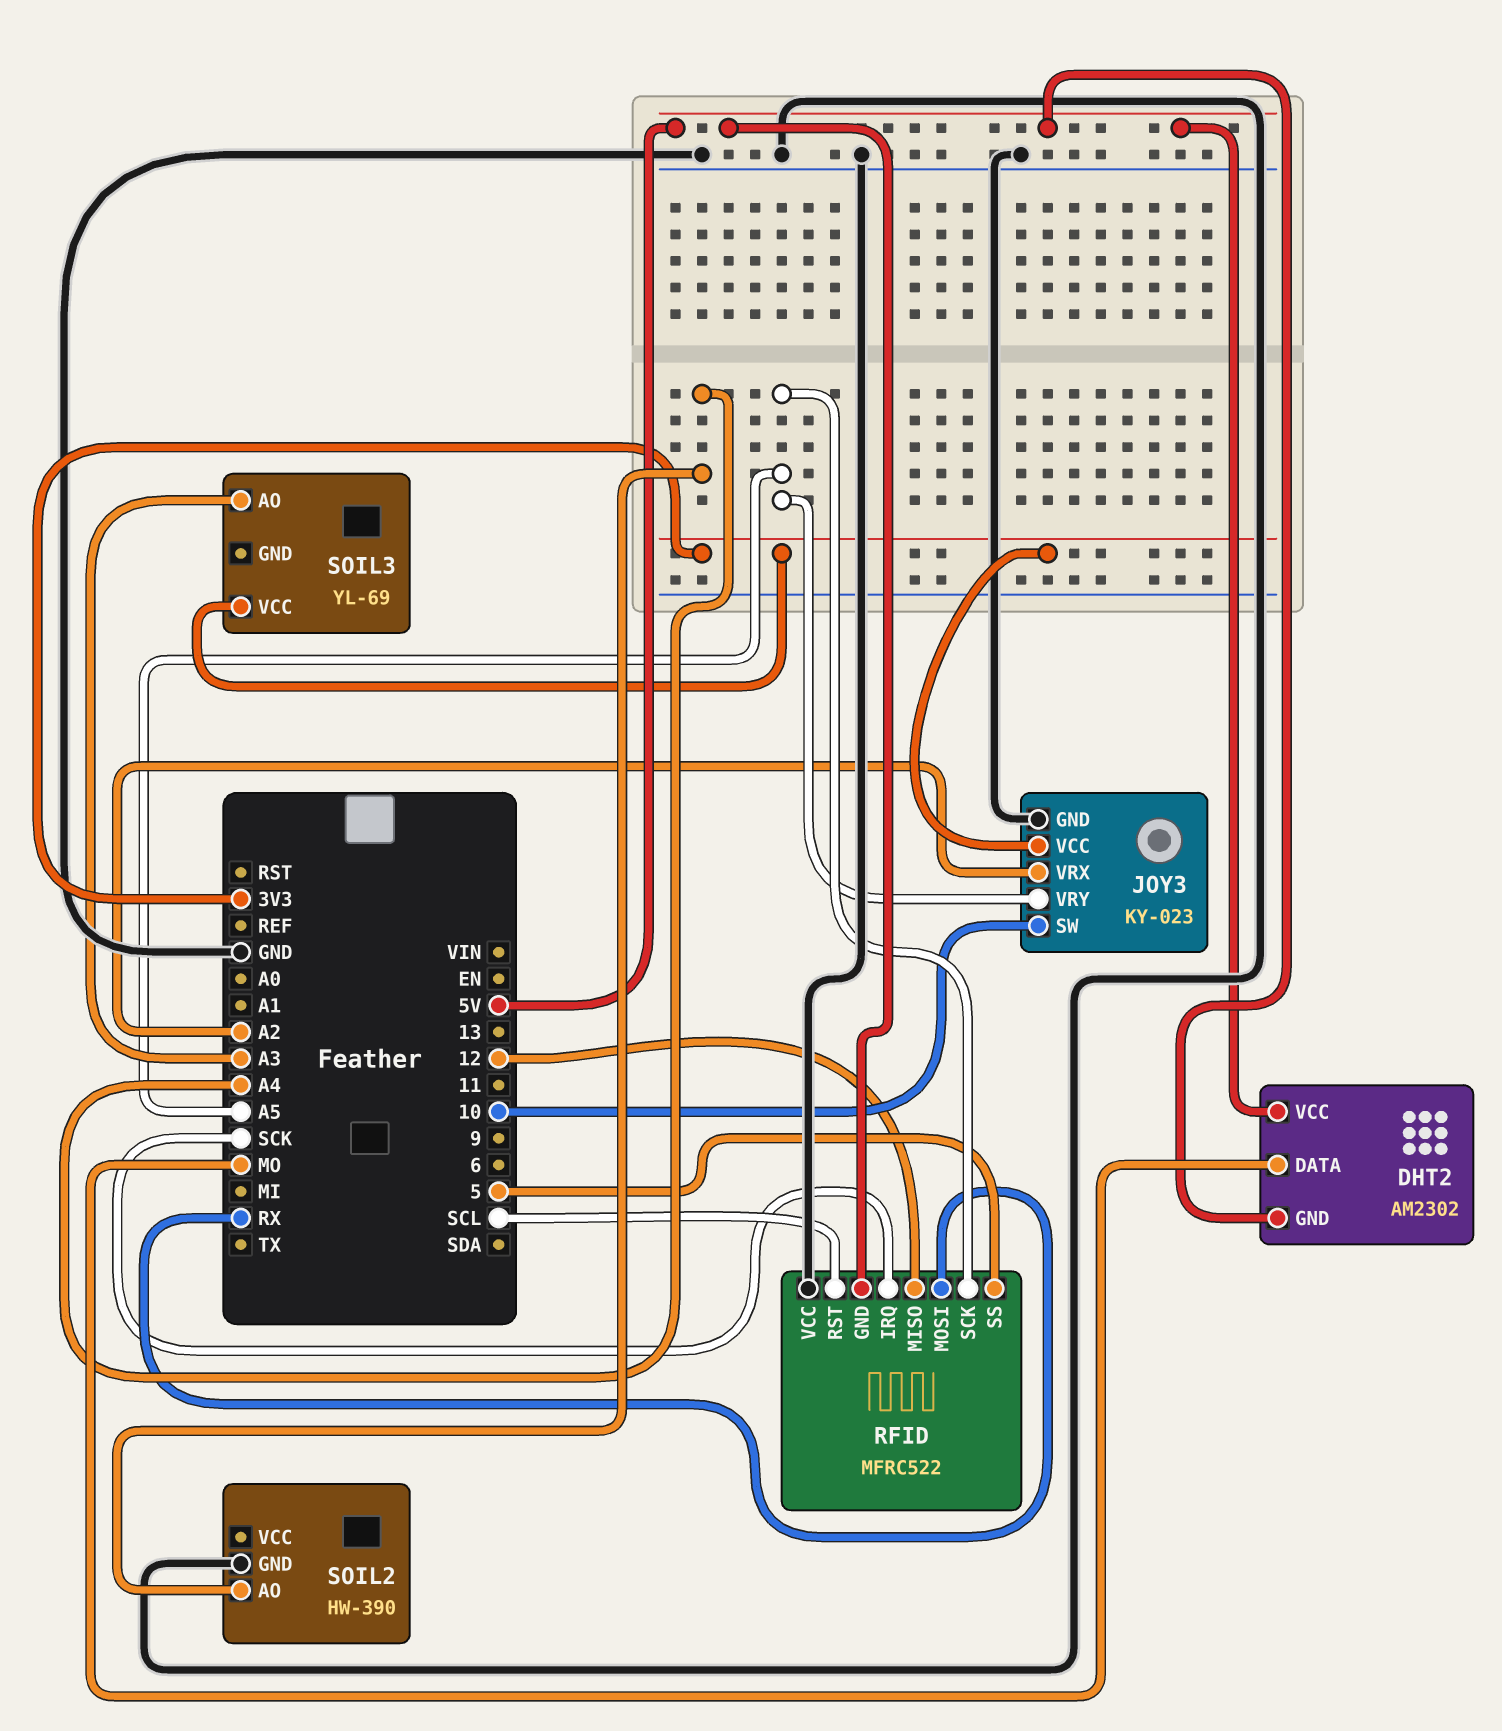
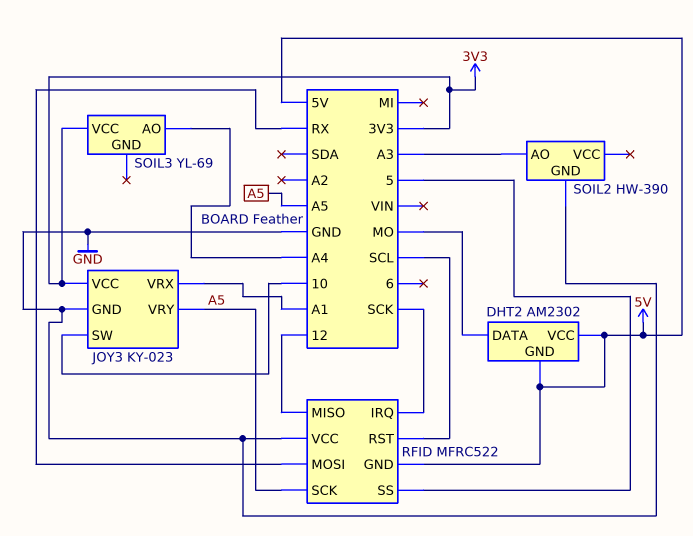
JOY3 pin VRX: A2 -> A1
SOIL2 pin AO: A4 -> A3
SOIL3 pin AO: A3 -> A4

